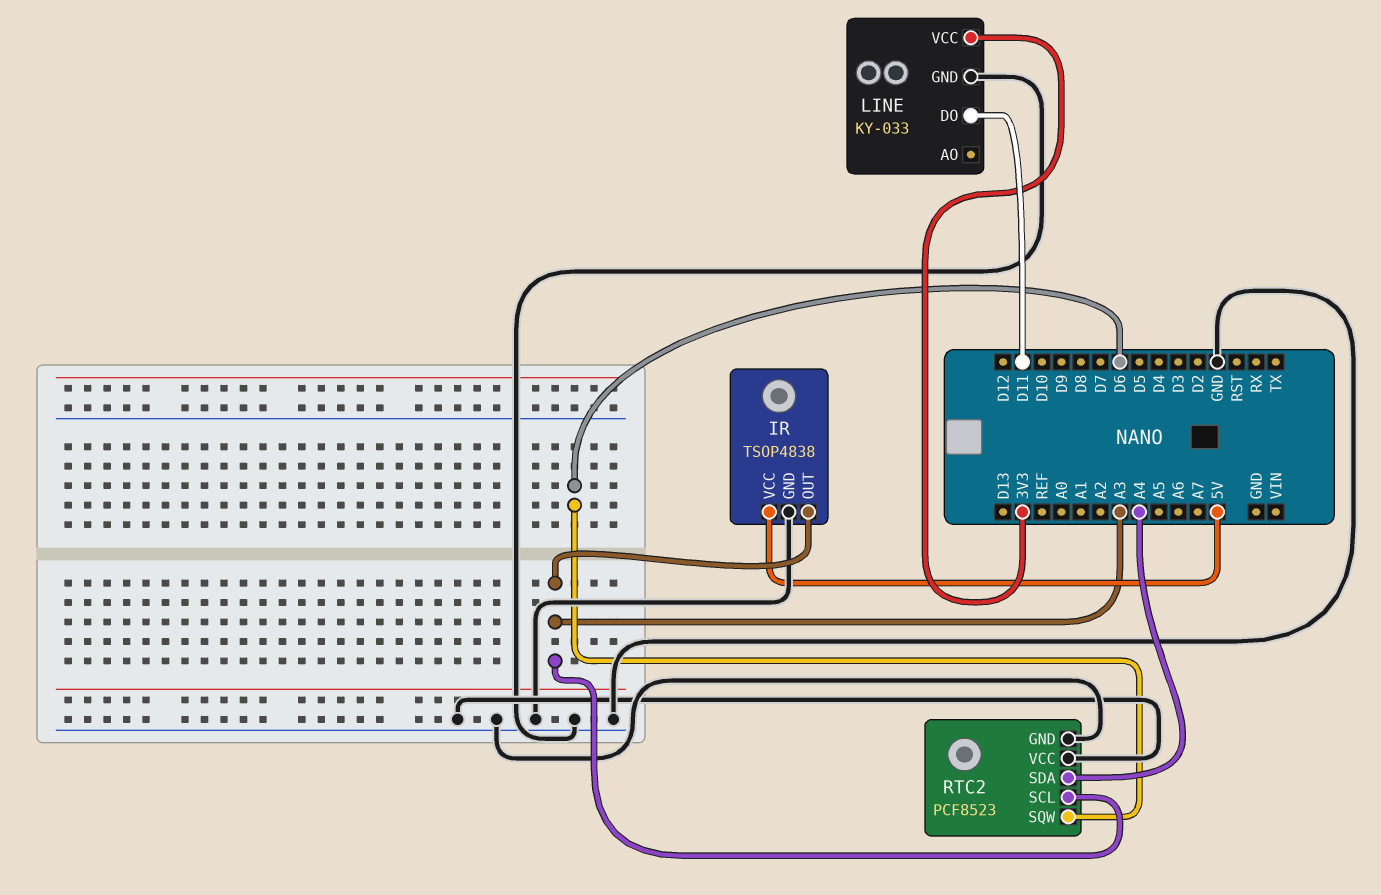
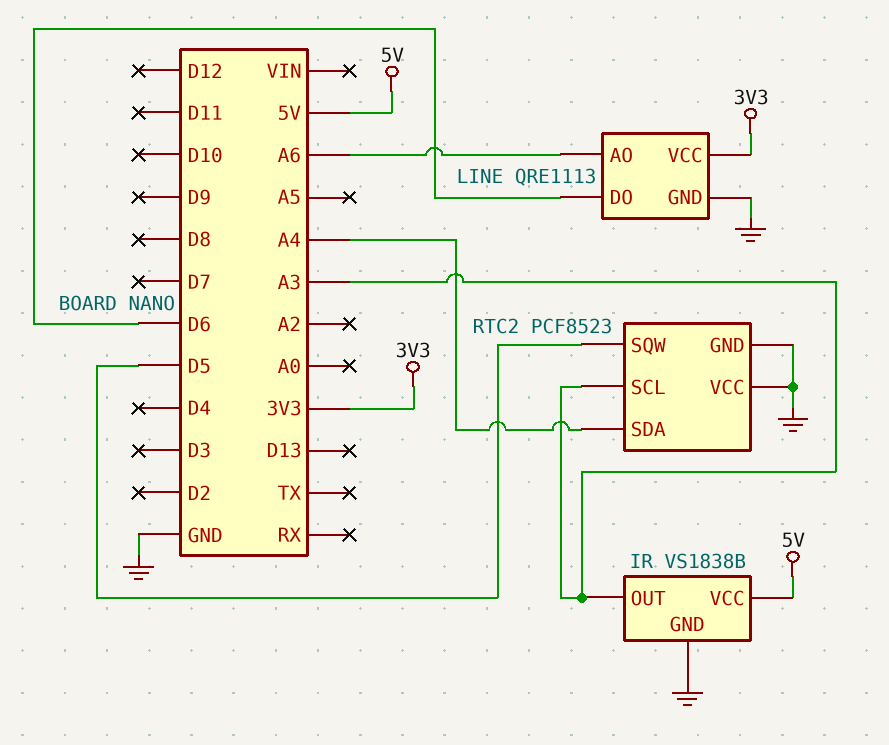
IR: TSOP4838 -> VS1838B
LINE: KY-033 -> QRE1113
LINE pin AO: none -> A6
LINE pin DO: D11 -> D6
RTC2 pin SQW: D6 -> D5

